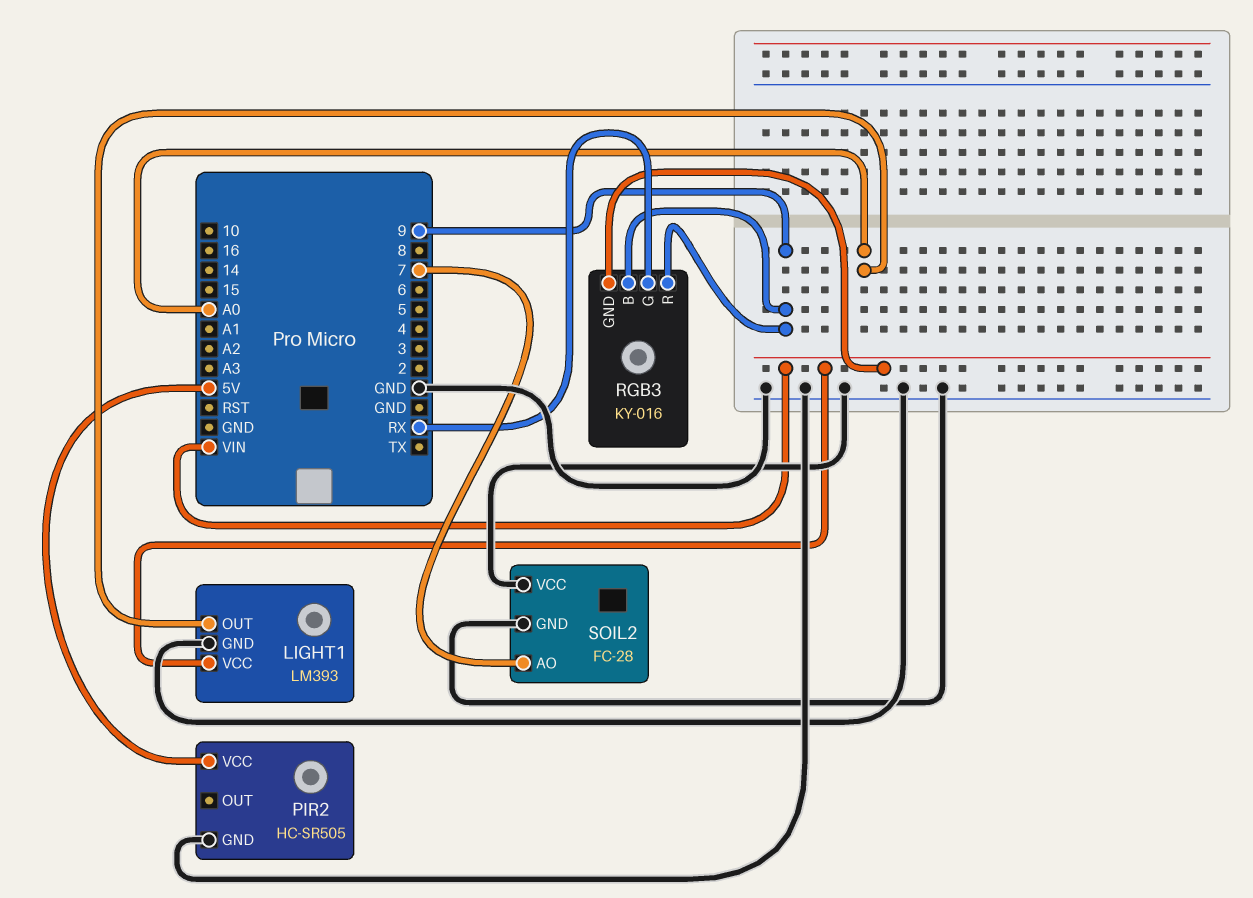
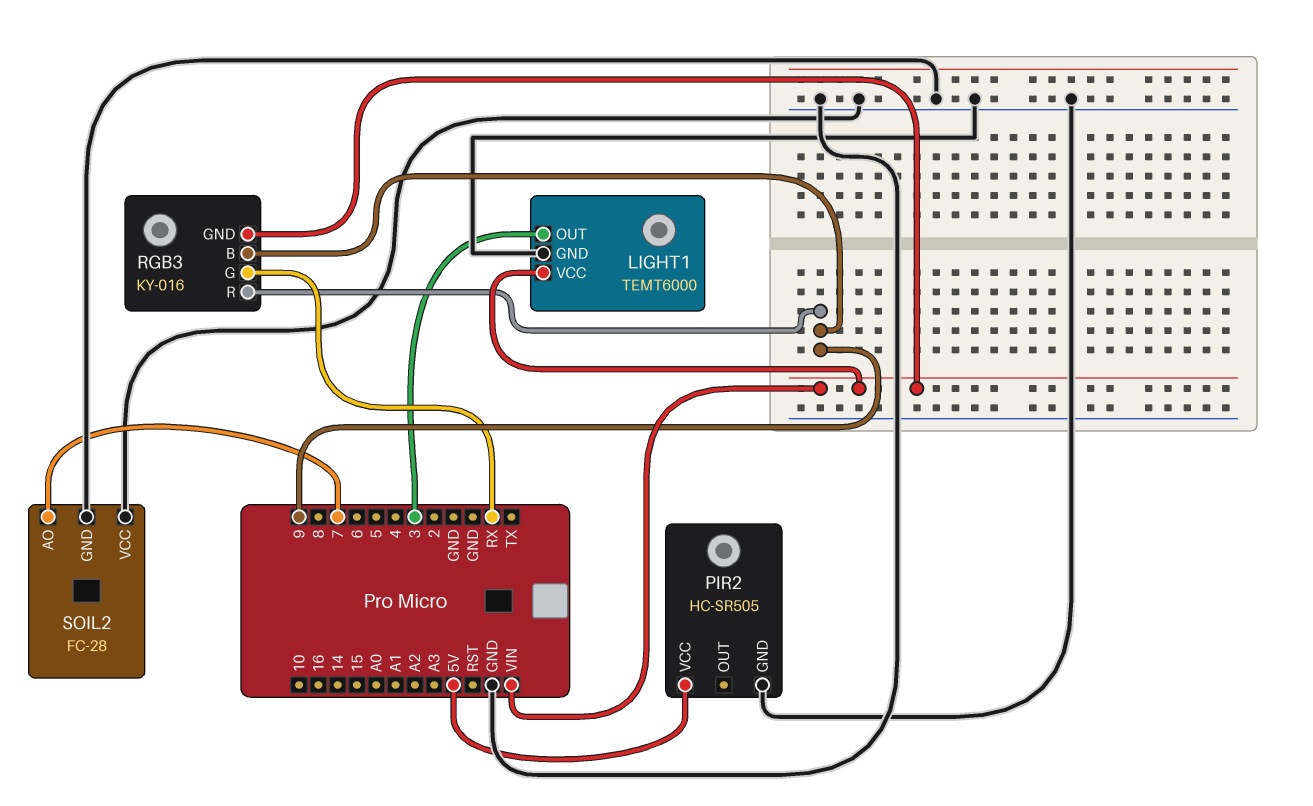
LIGHT1: LM393 -> TEMT6000
LIGHT1 pin OUT: A0 -> 3

